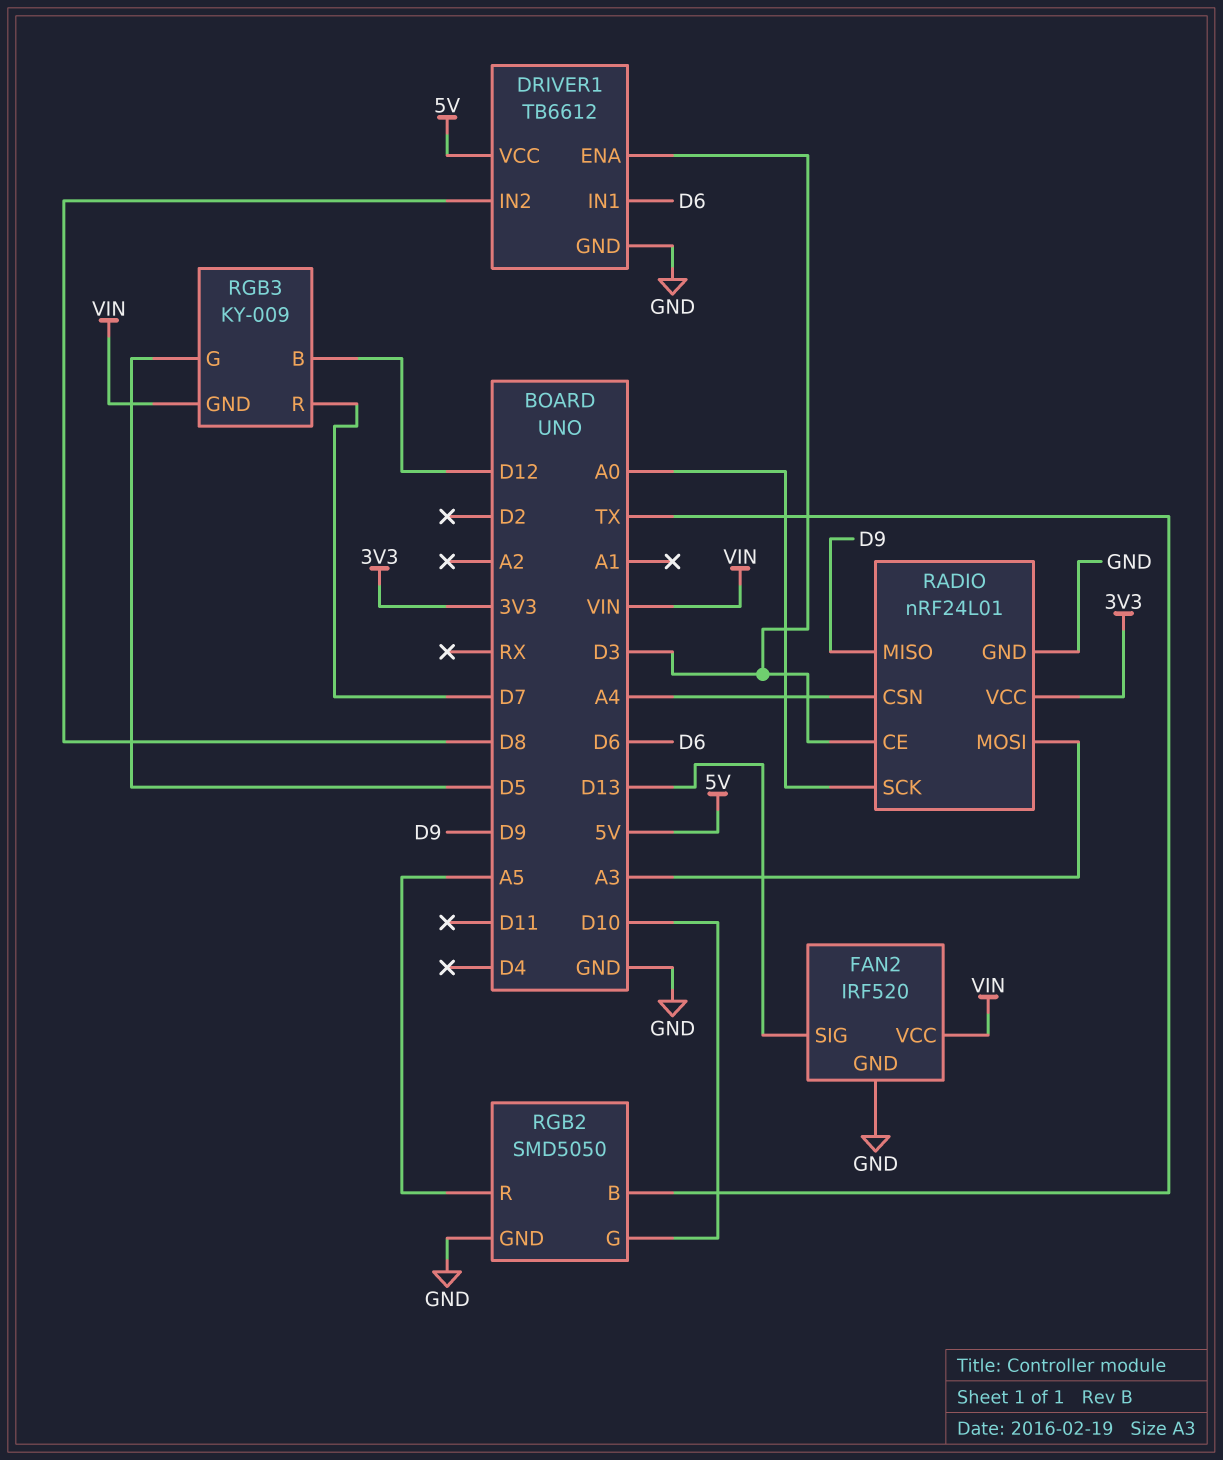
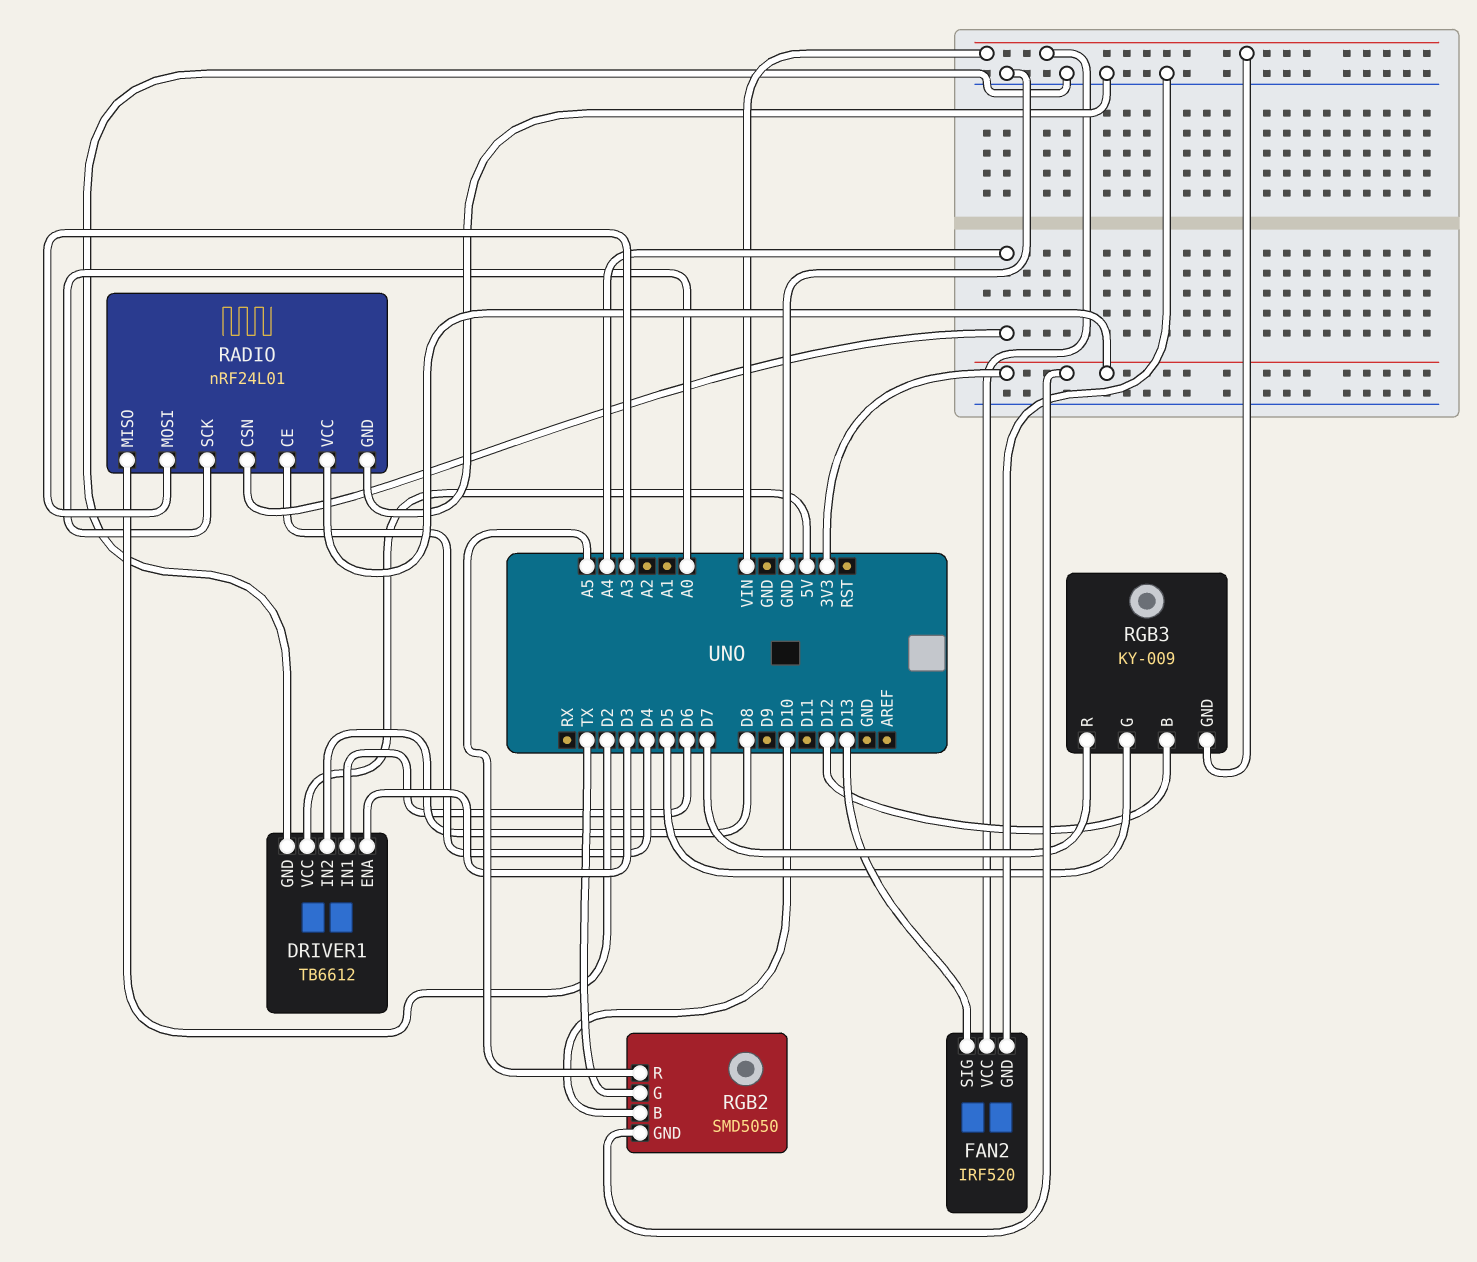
RADIO pin CE: D3 -> D4
RADIO pin MISO: D9 -> D2
RGB2 pin B: TX -> D10
RGB2 pin G: D10 -> TX
RGB2 pin GND: GND -> 3V3

